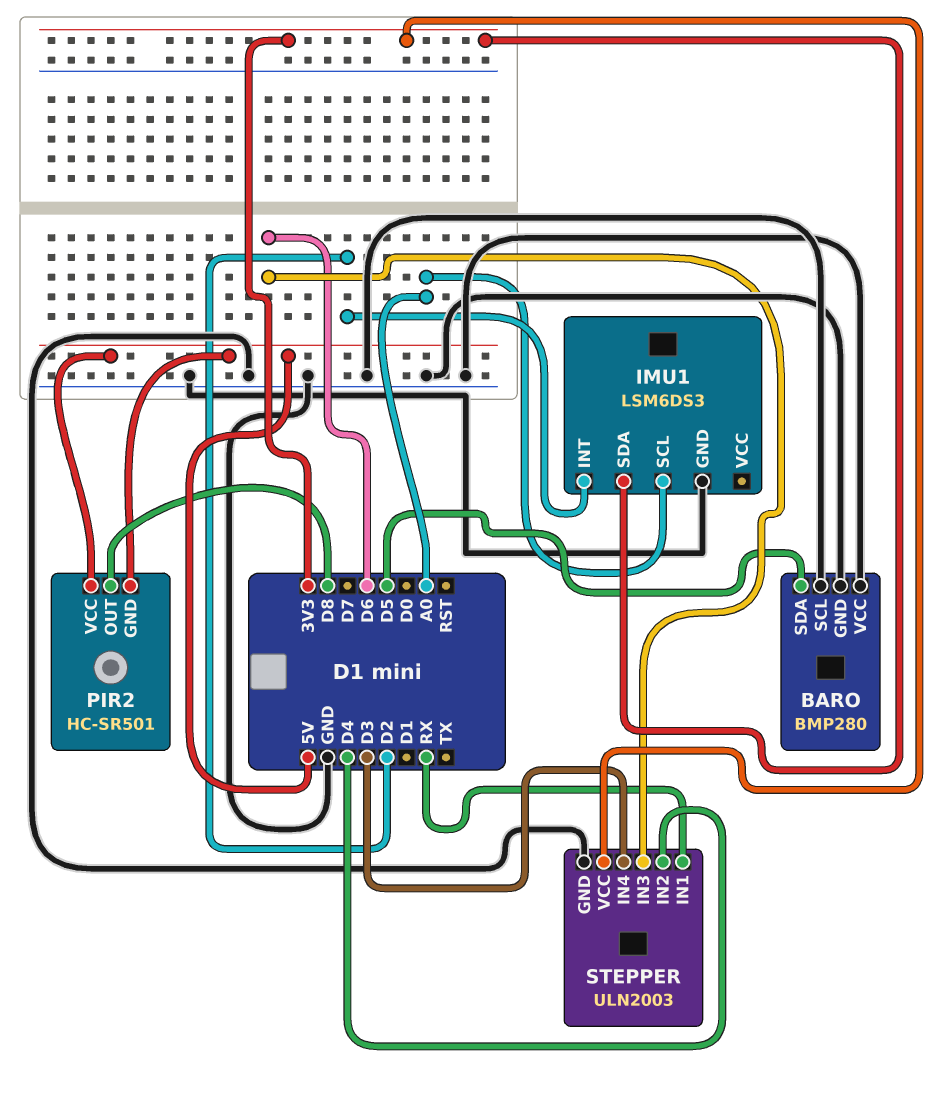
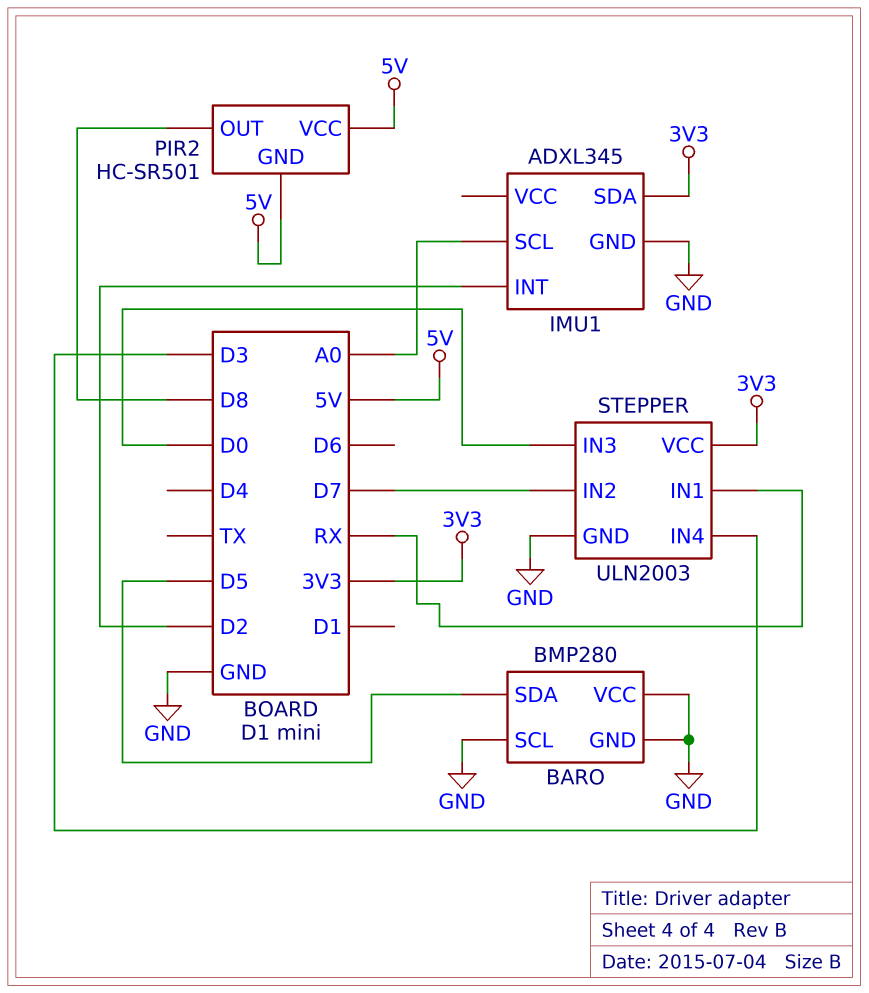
IMU1: LSM6DS3 -> ADXL345
STEPPER pin IN2: D4 -> D7
STEPPER pin IN3: D6 -> D0

